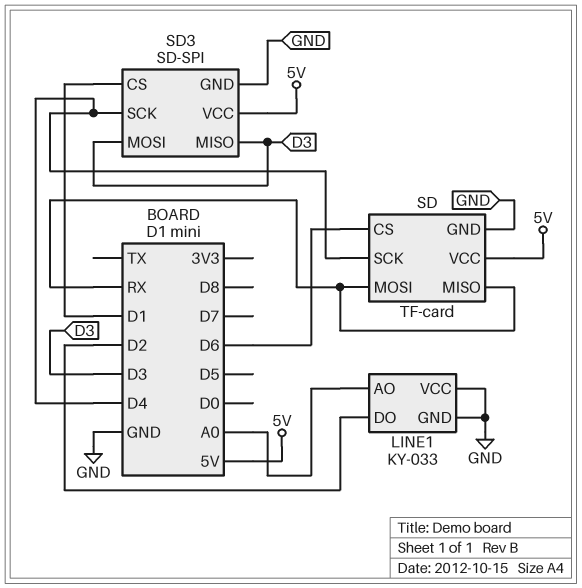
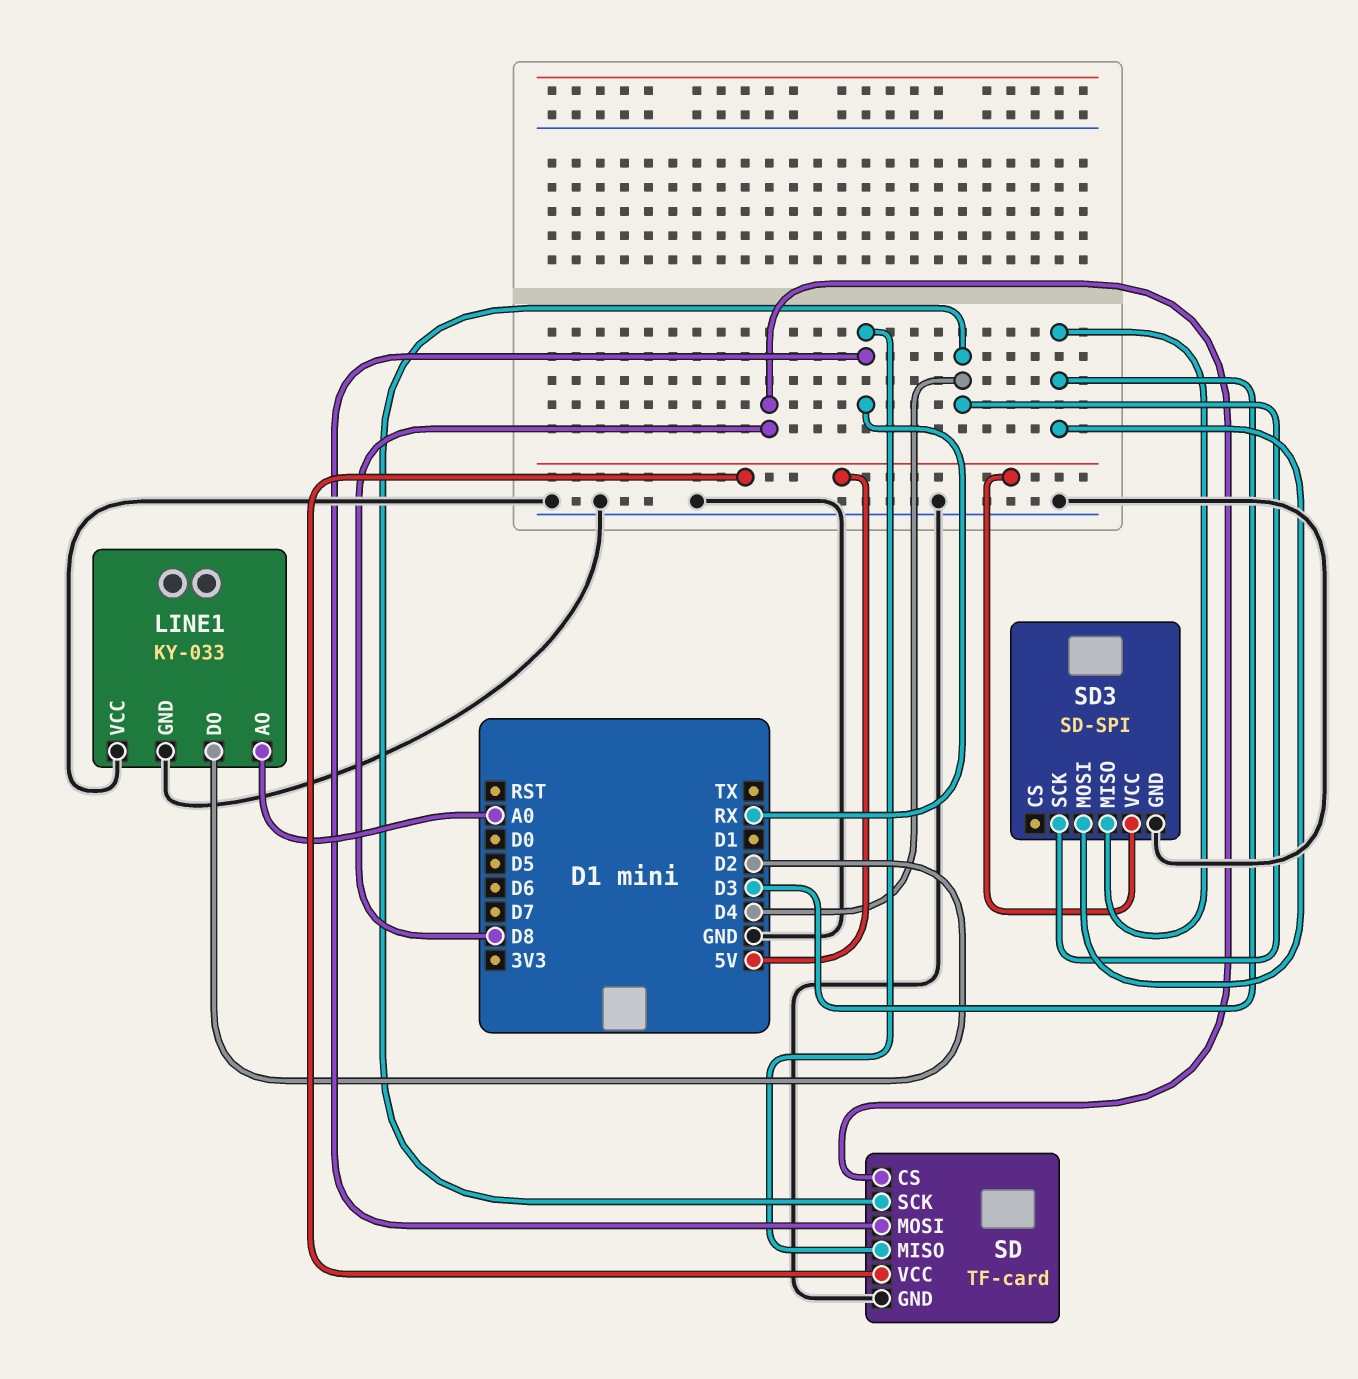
SD pin CS: D6 -> D8
SD3 pin CS: D1 -> none

